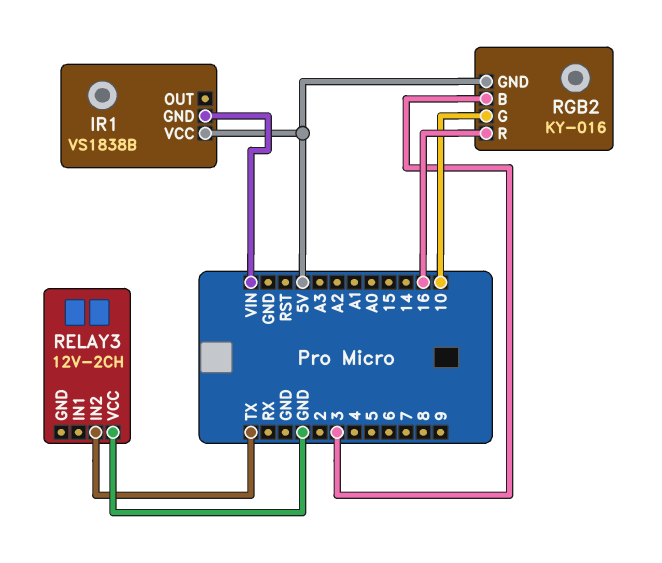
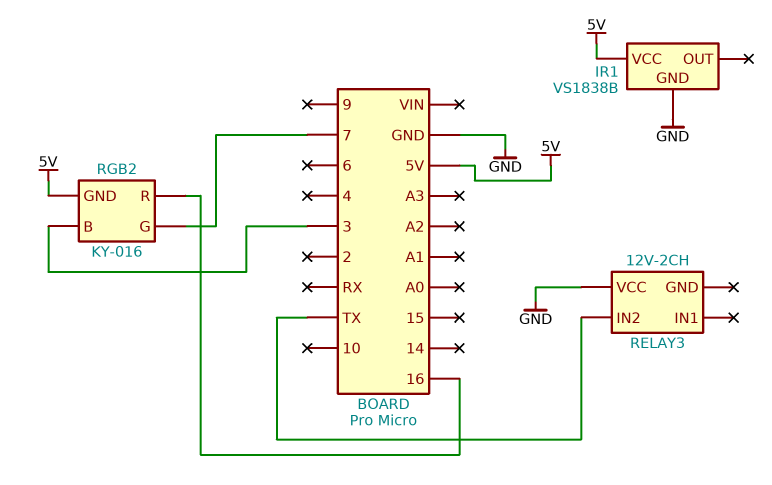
IR1 pin GND: VIN -> GND
RGB2 pin G: 10 -> 7

